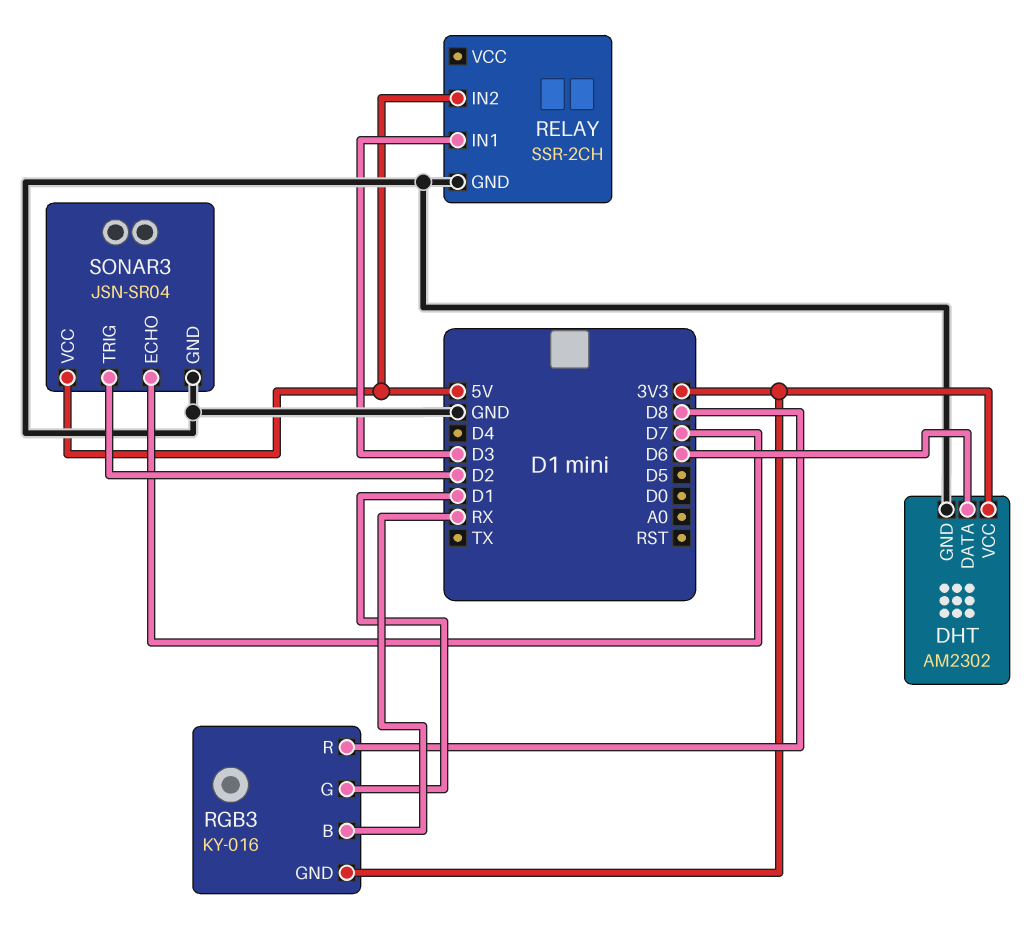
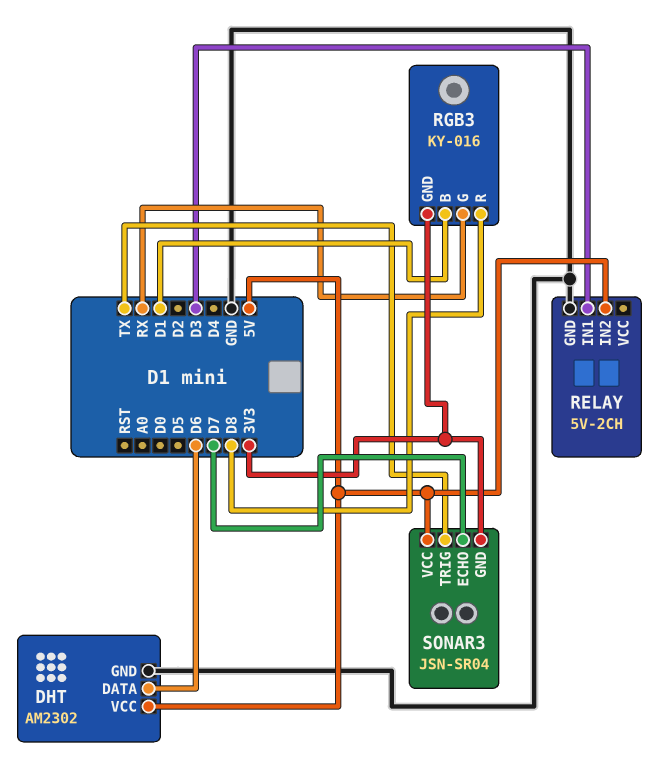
DHT pin VCC: 3V3 -> 5V
RELAY: SSR-2CH -> 5V-2CH
RGB3 pin B: RX -> D1
RGB3 pin G: D1 -> RX
SONAR3 pin GND: GND -> 3V3
SONAR3 pin TRIG: D2 -> TX

